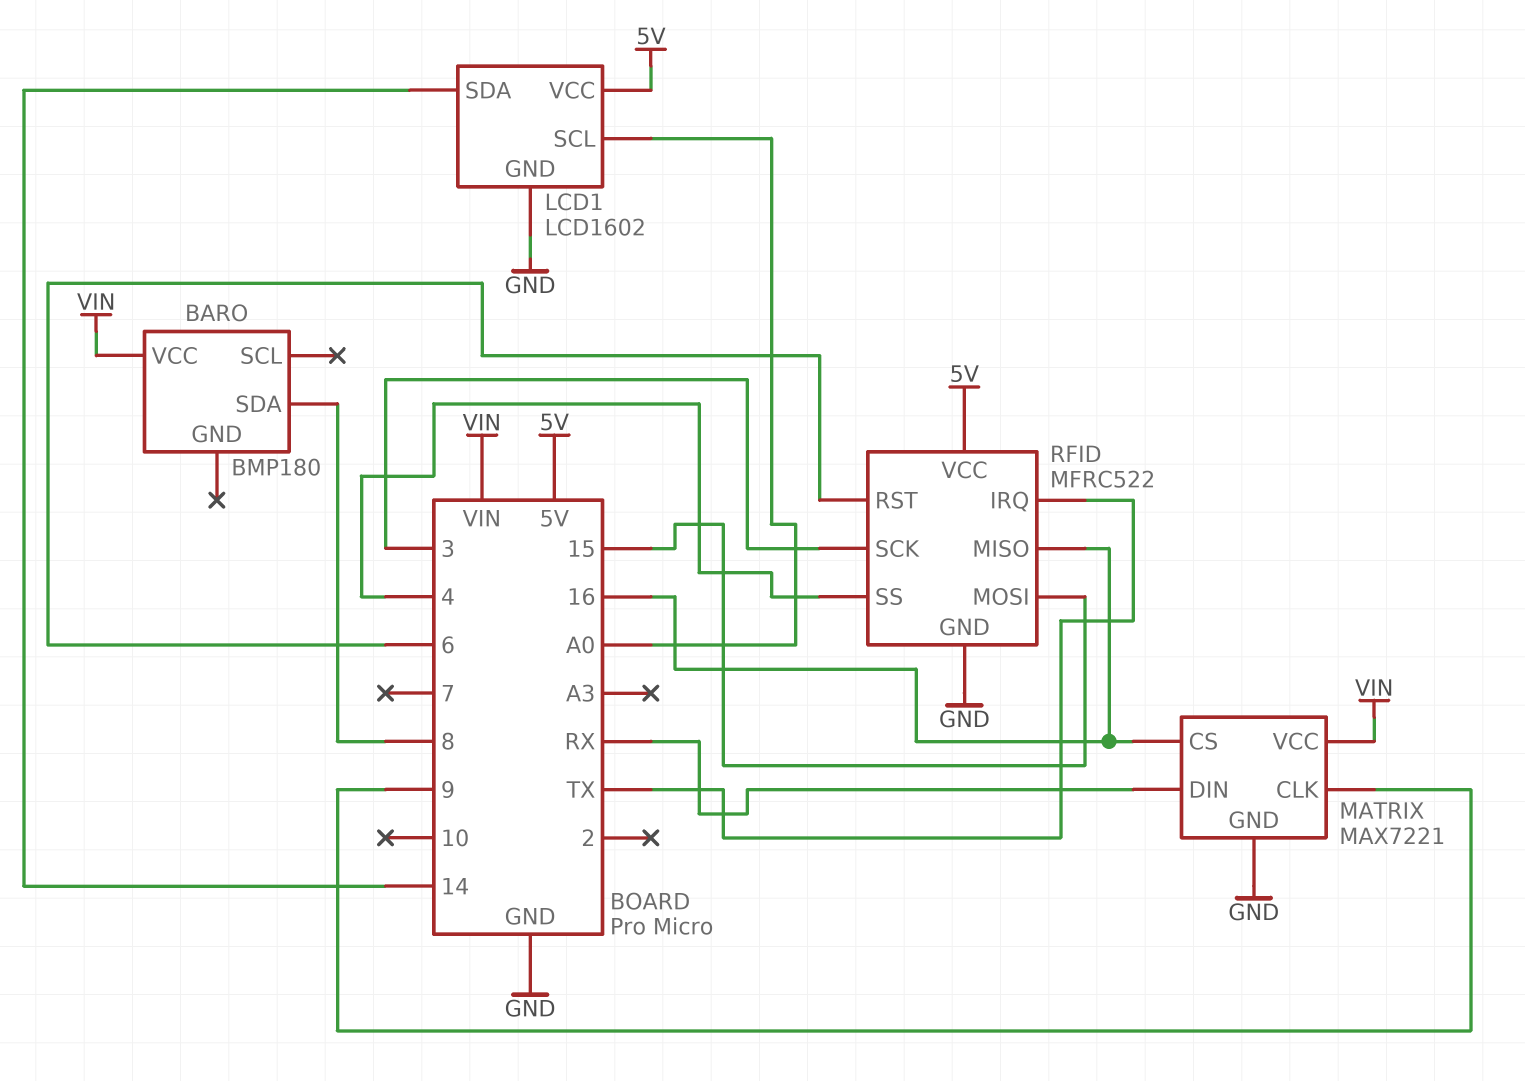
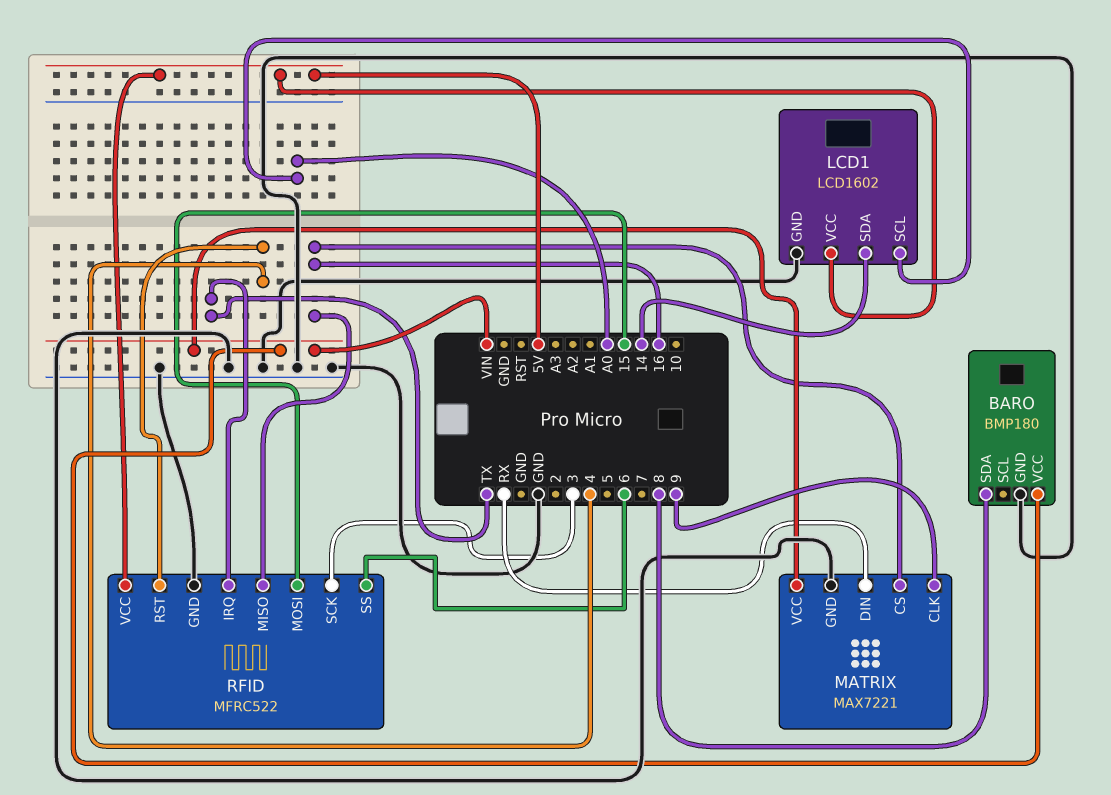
BARO pin GND: none -> GND
RFID pin RST: 6 -> 4
RFID pin SS: 4 -> 6

